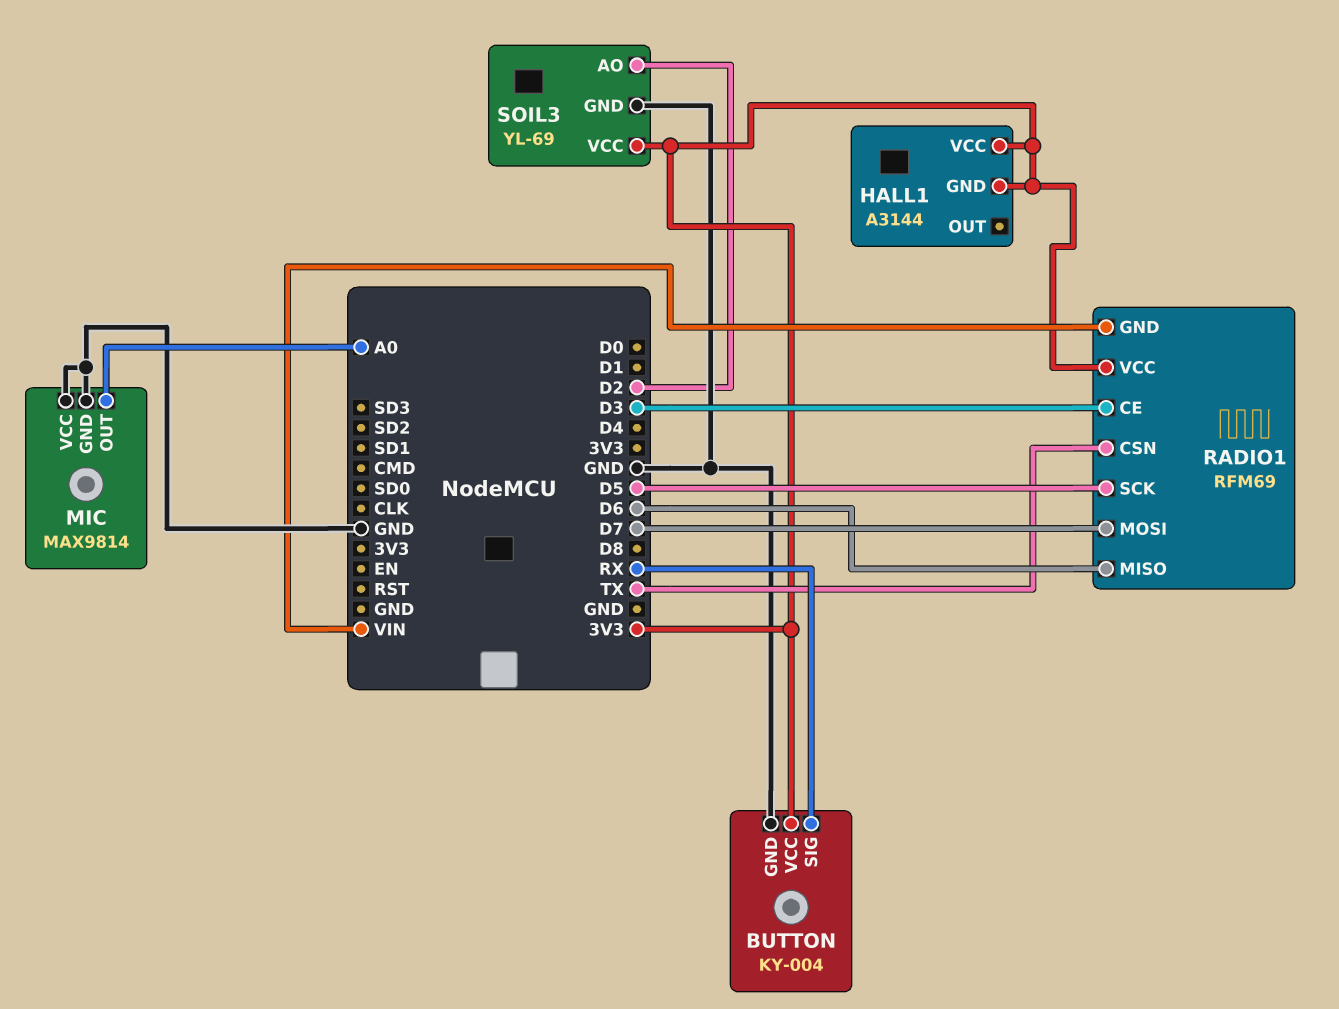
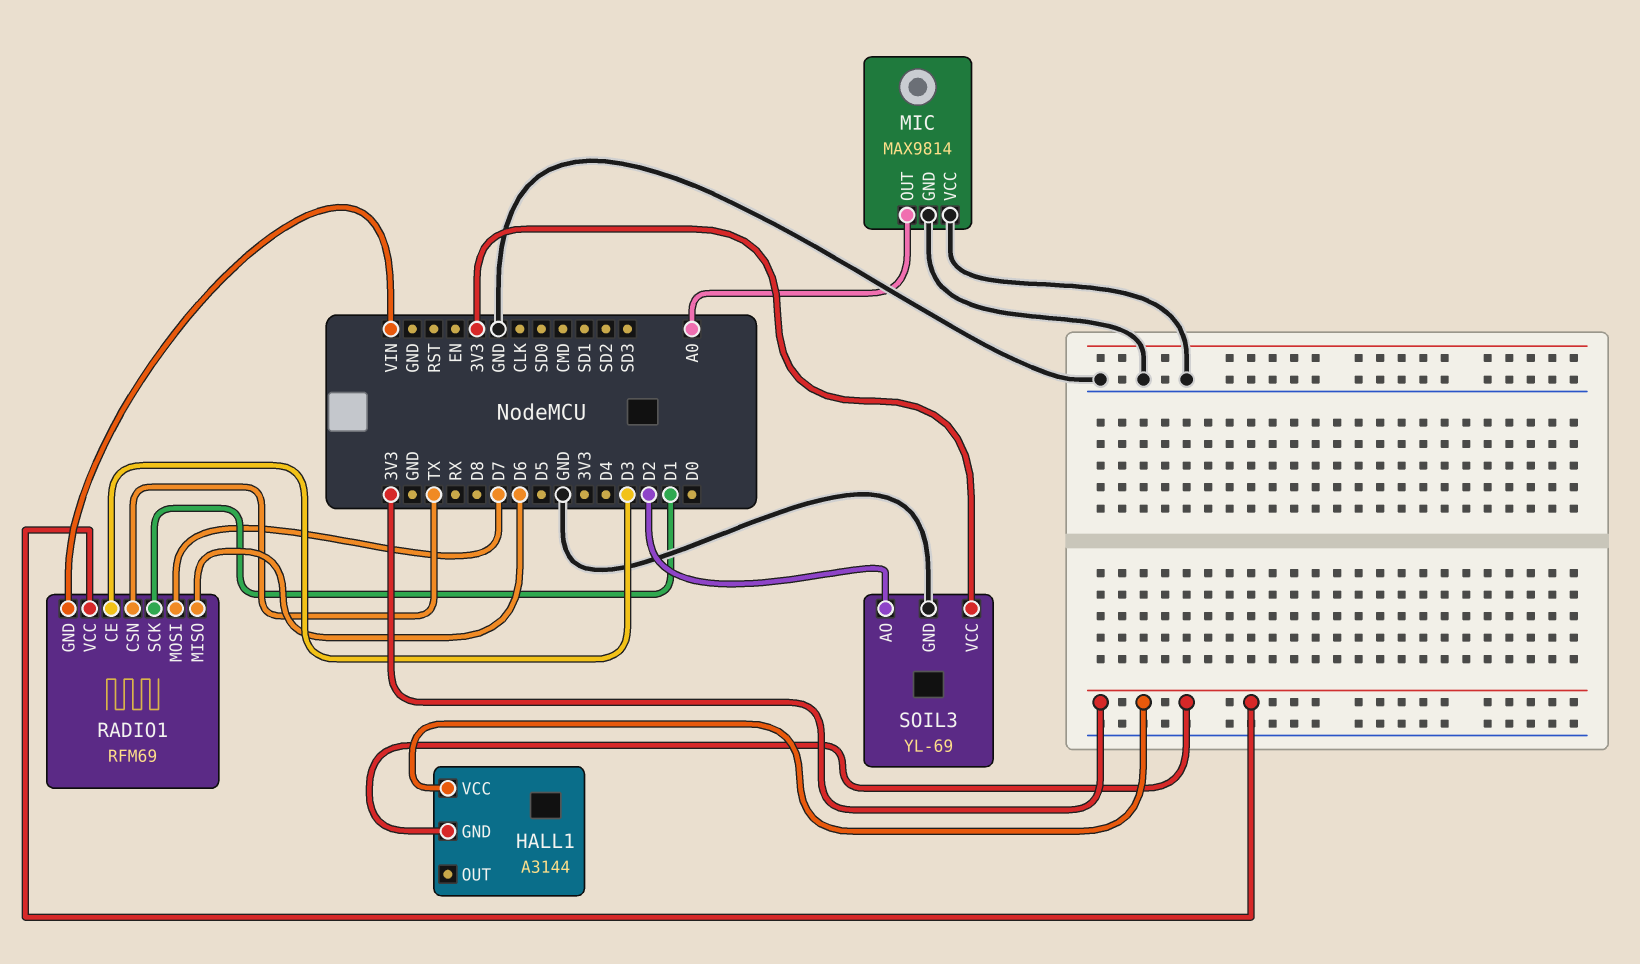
BUTTON: KY-004 -> none
BUTTON pin GND: GND -> none
BUTTON pin SIG: RX -> none
BUTTON pin VCC: 3V3 -> none
RADIO1 pin SCK: D5 -> D1

